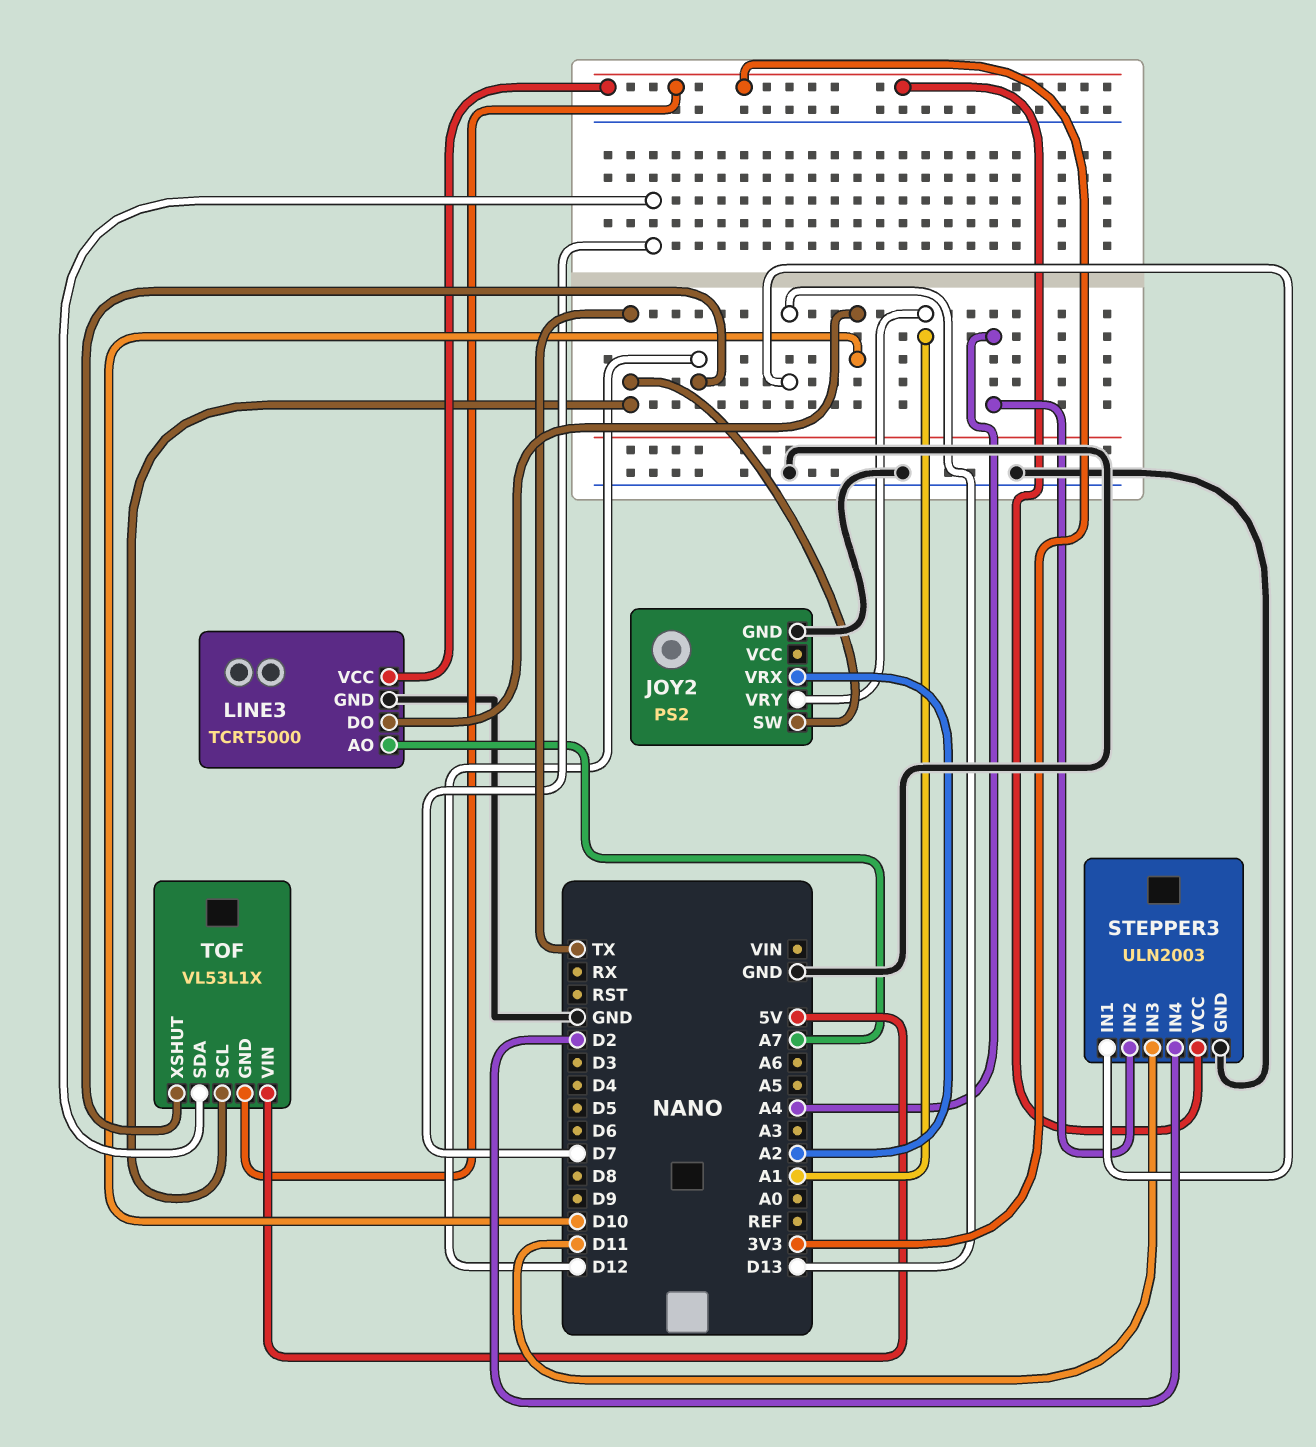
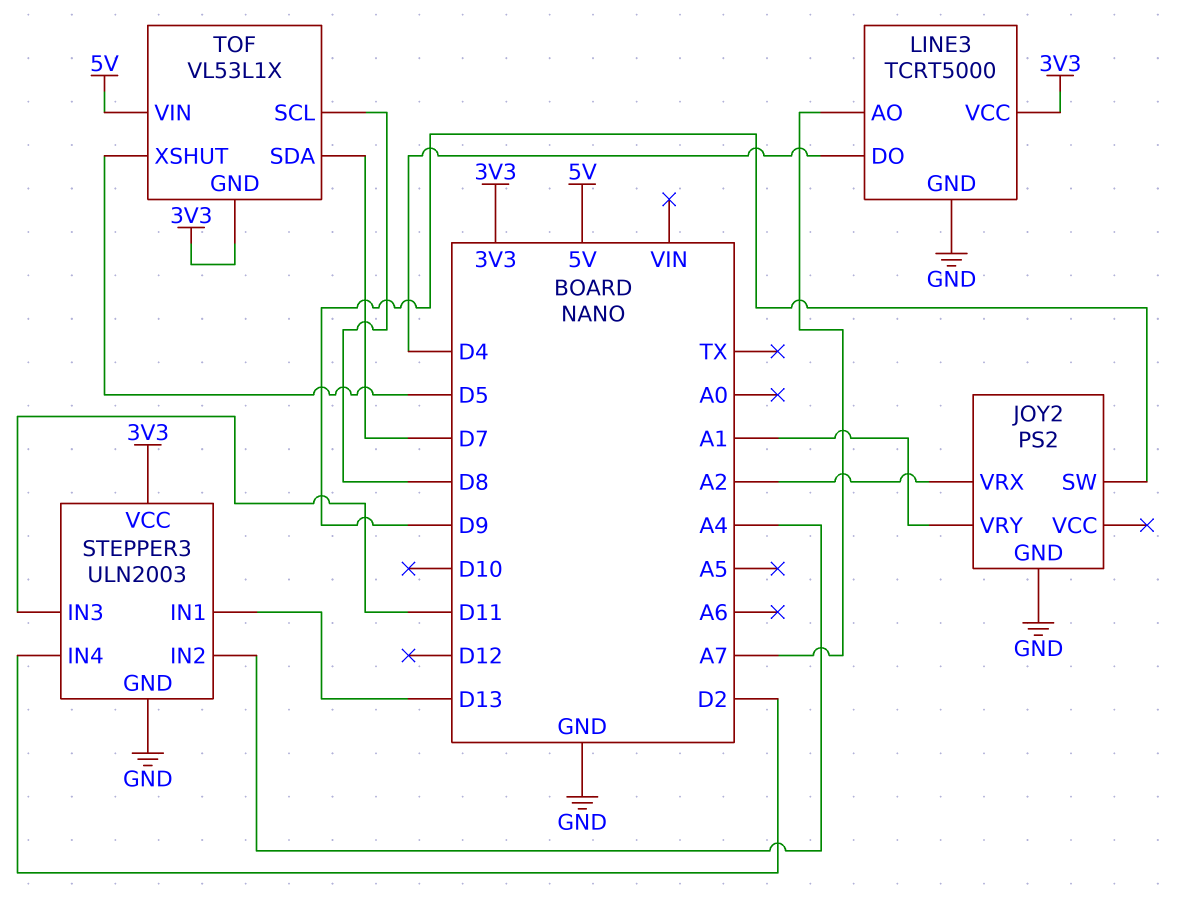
JOY2 pin SW: TX -> D9
LINE3 pin DO: D10 -> D4
TOF pin SCL: TX -> D8
TOF pin XSHUT: D12 -> D5

